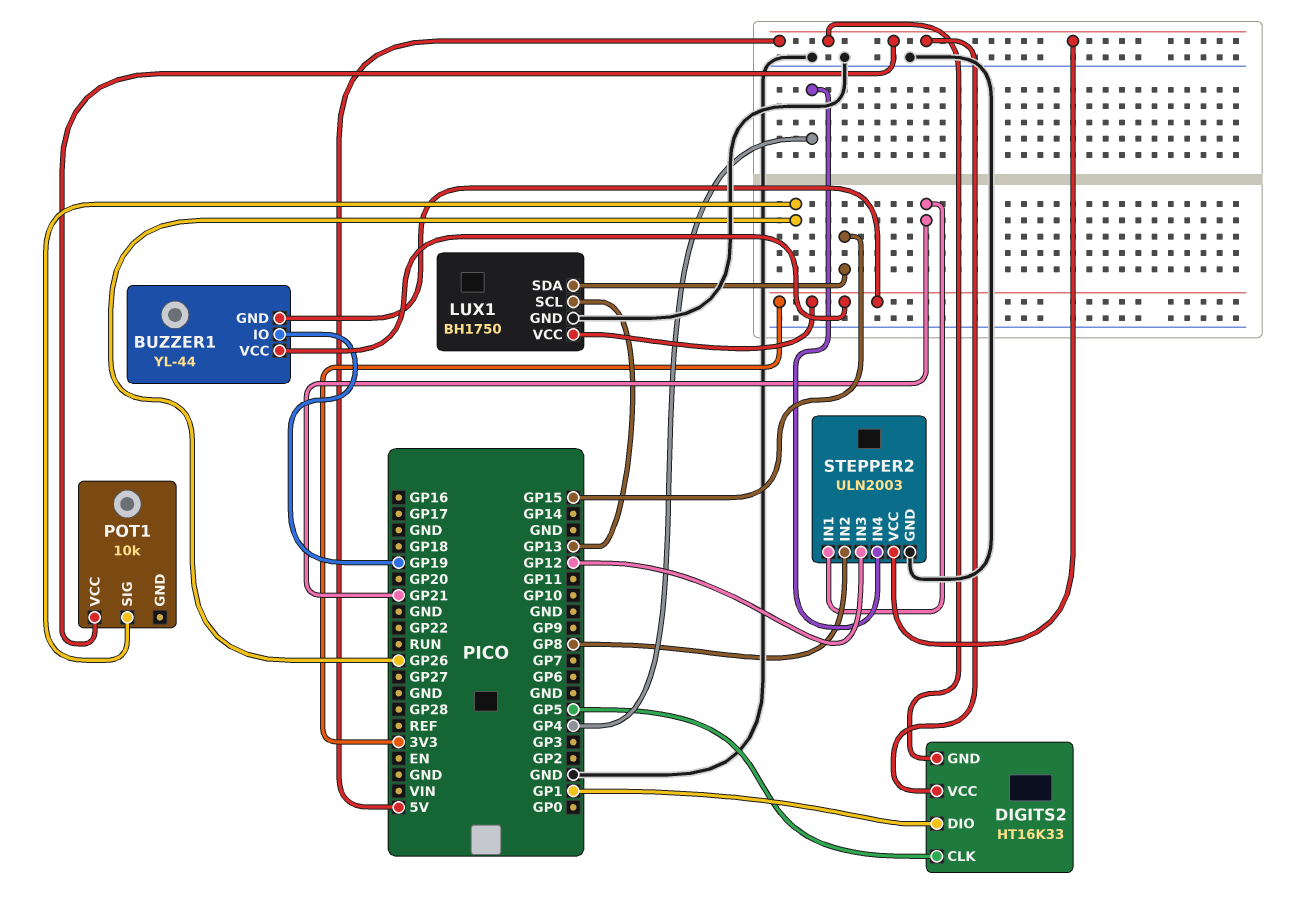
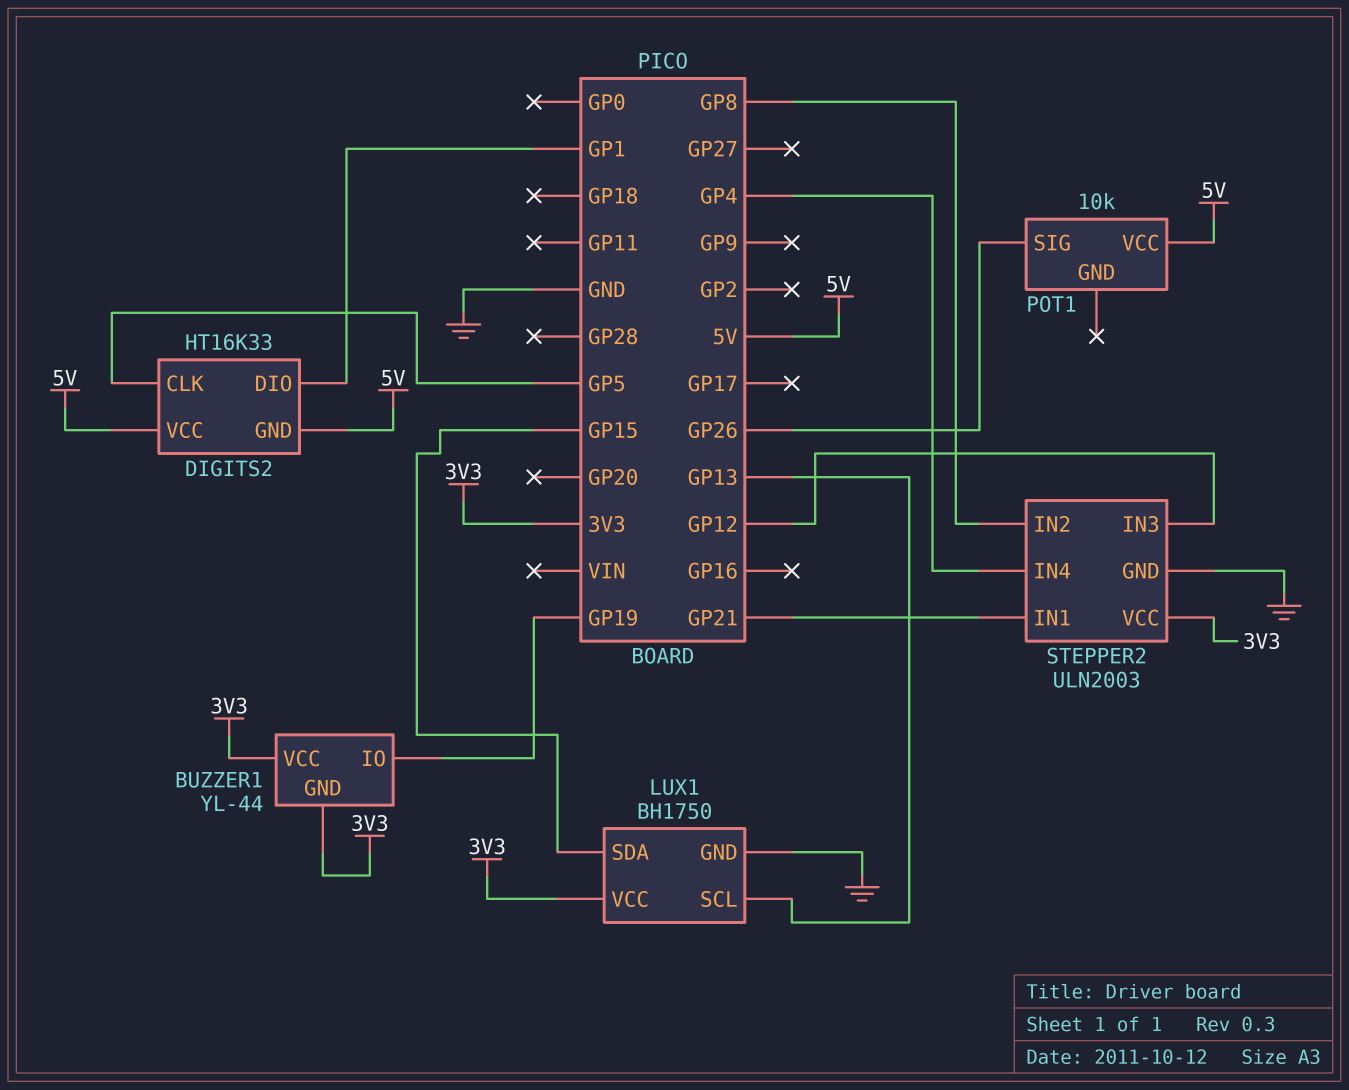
STEPPER2 pin VCC: 5V -> 3V3

